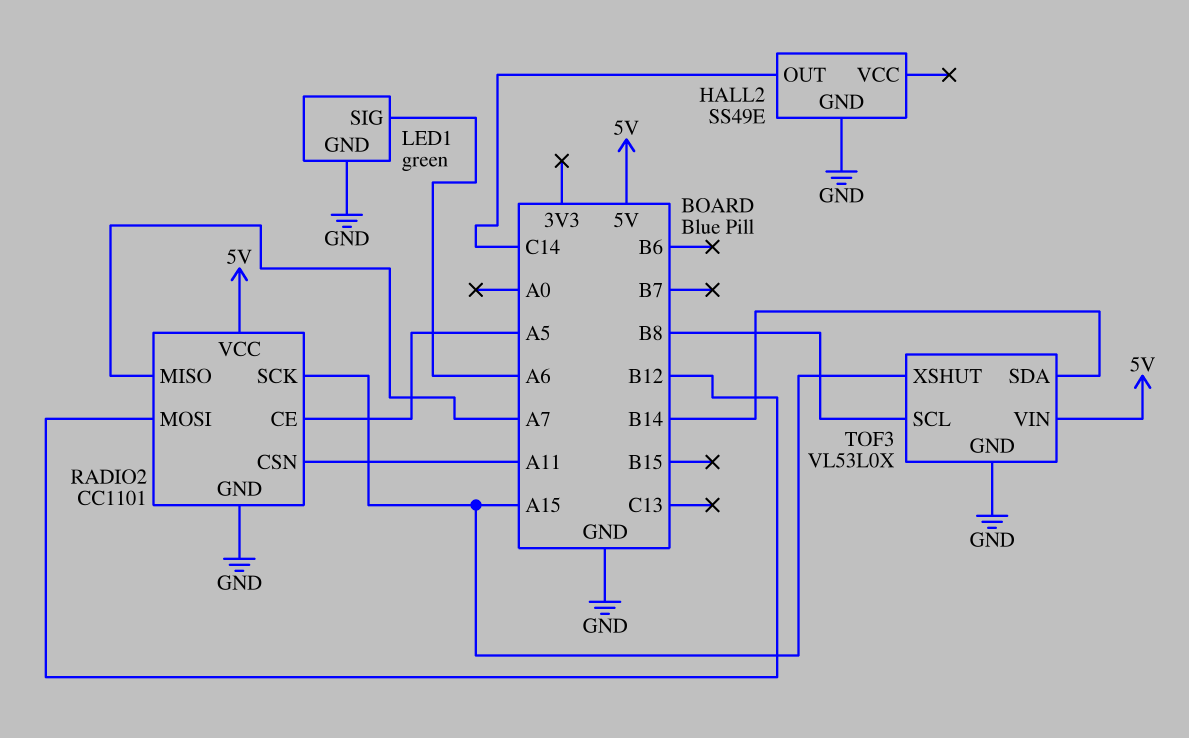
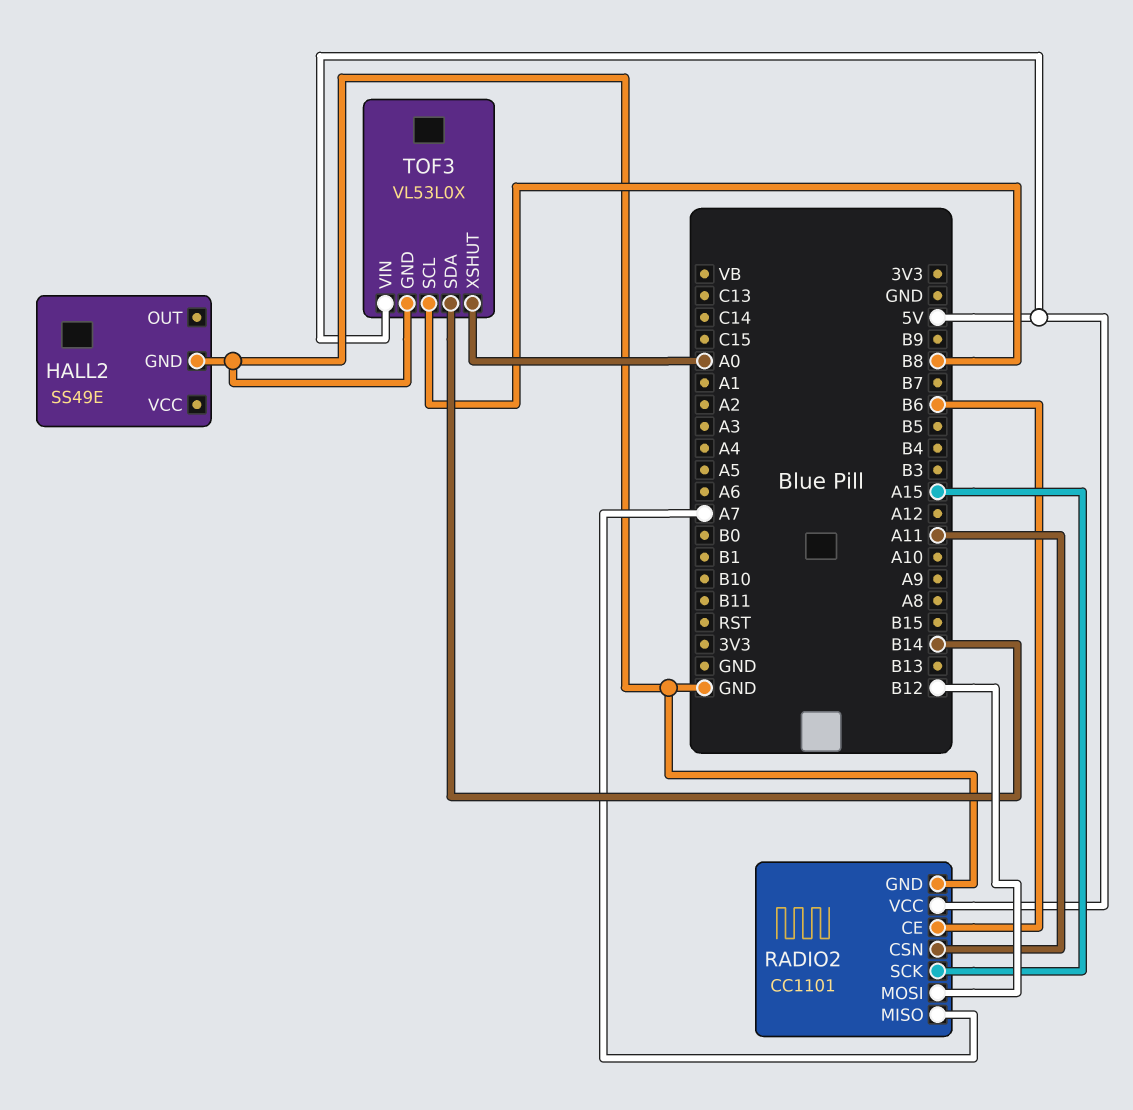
HALL2 pin OUT: C14 -> none
LED1: green -> none
LED1 pin GND: GND -> none
LED1 pin SIG: A6 -> none
RADIO2 pin CE: A5 -> B6
TOF3 pin XSHUT: A15 -> A0

